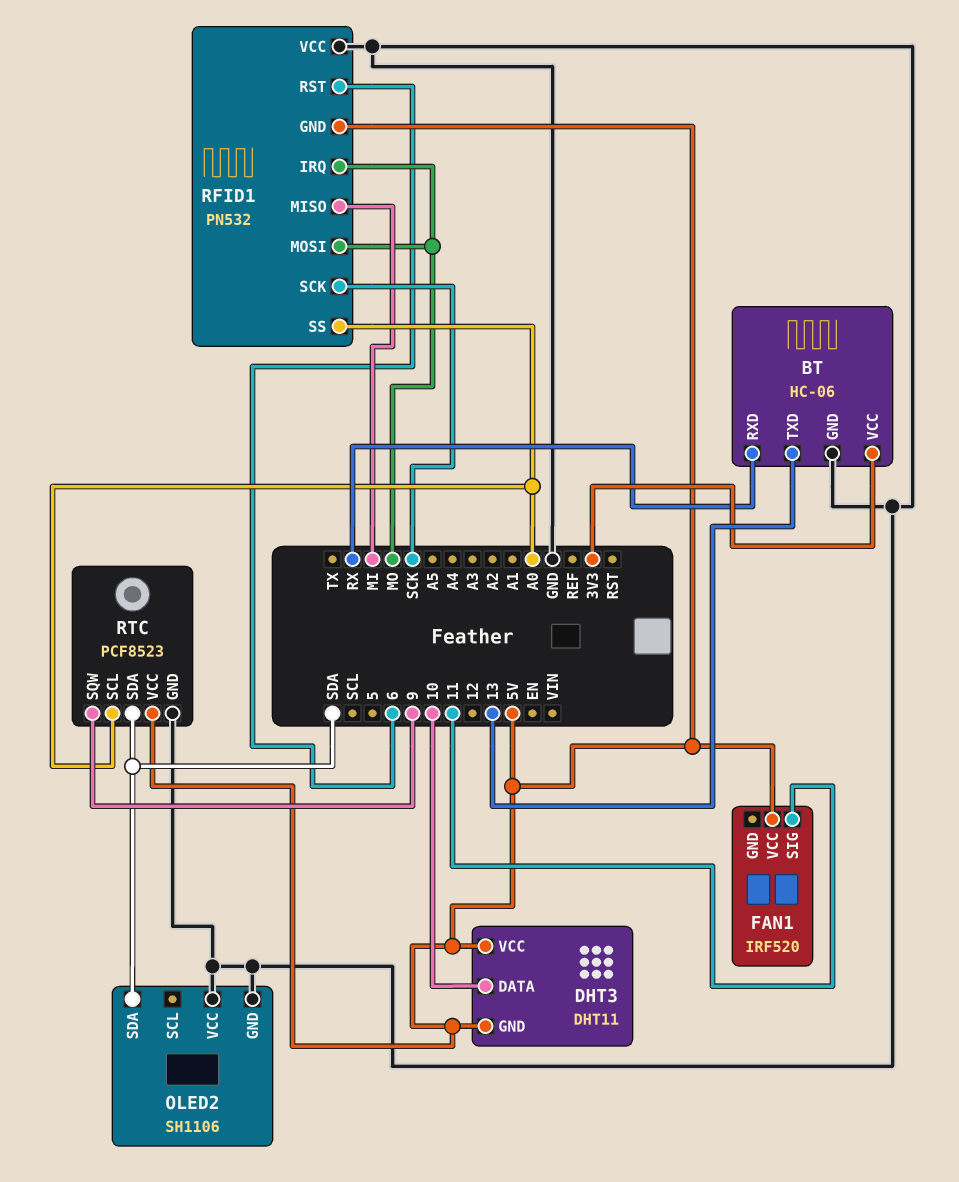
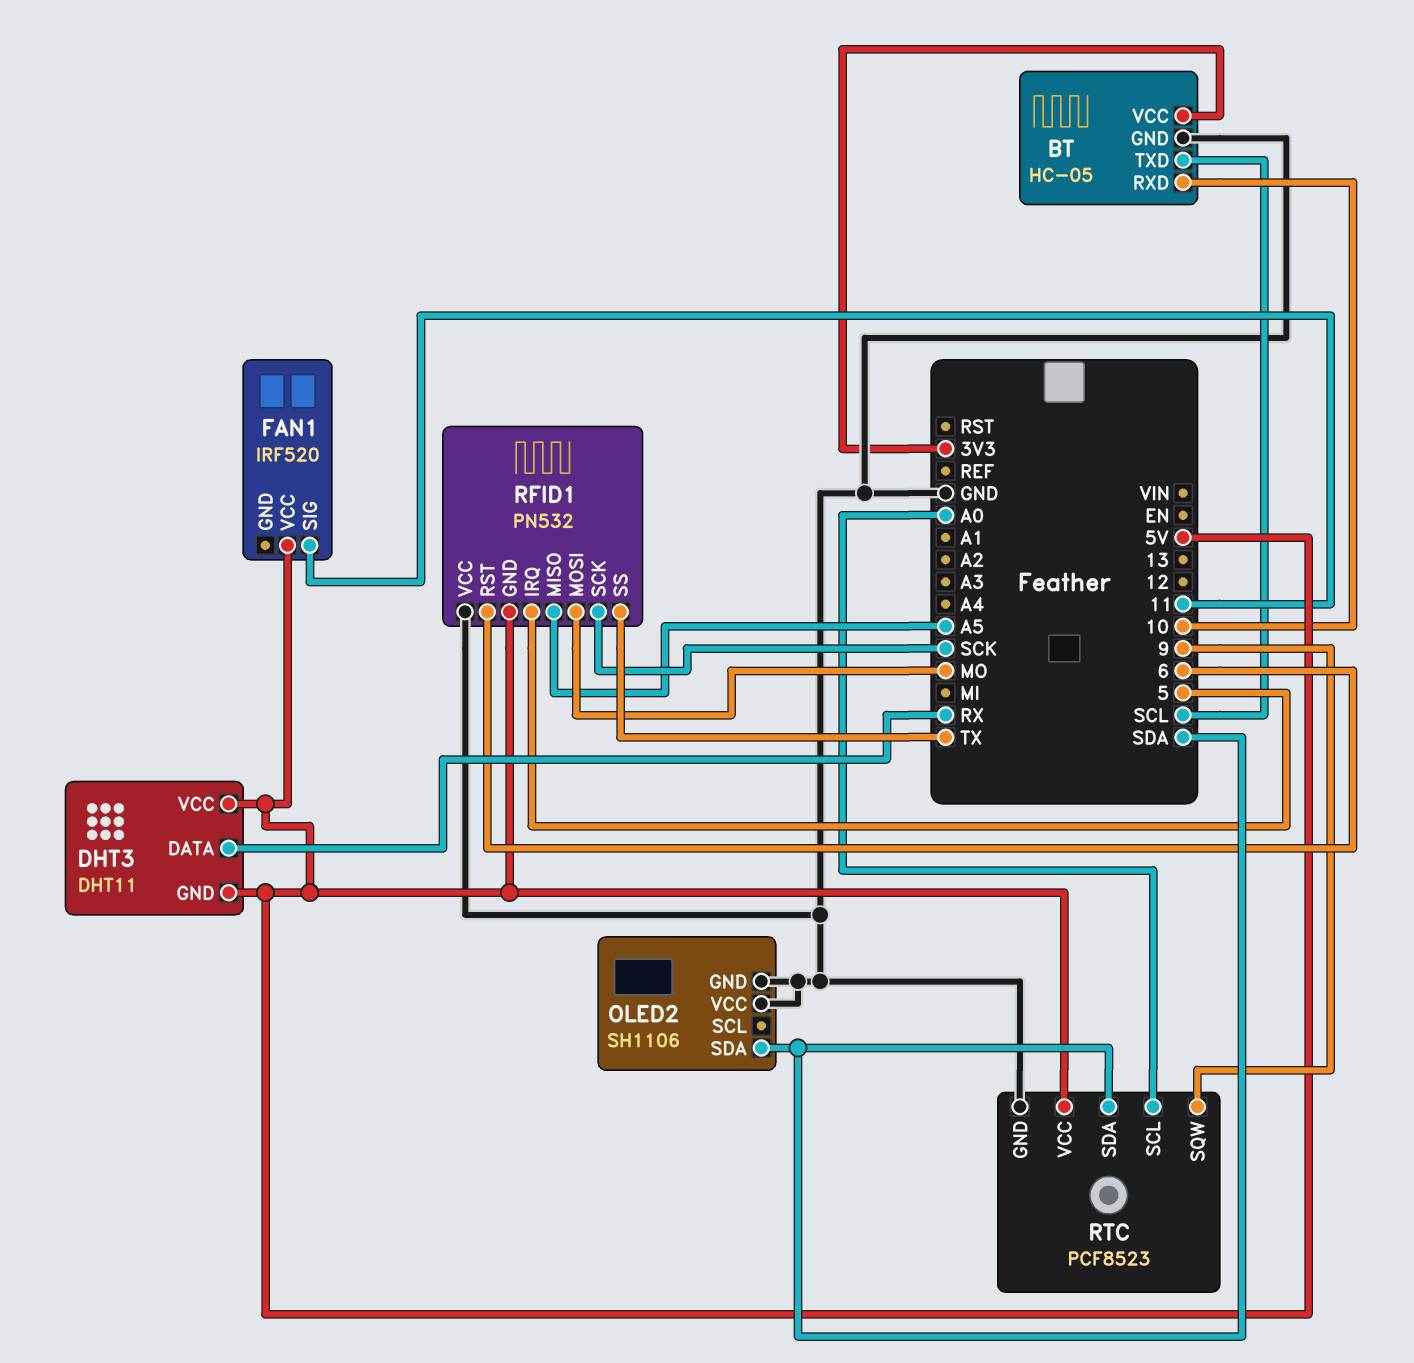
BT: HC-06 -> HC-05
BT pin RXD: RX -> 10
BT pin TXD: 13 -> SCL
DHT3 pin DATA: 10 -> RX
RFID1 pin IRQ: MO -> 5
RFID1 pin MISO: MI -> A5
RFID1 pin SS: A0 -> TX

